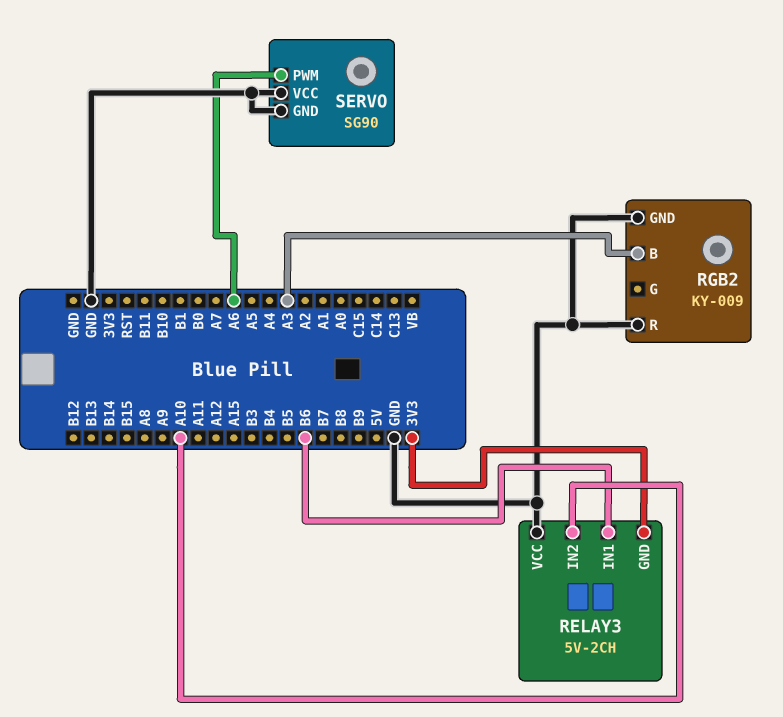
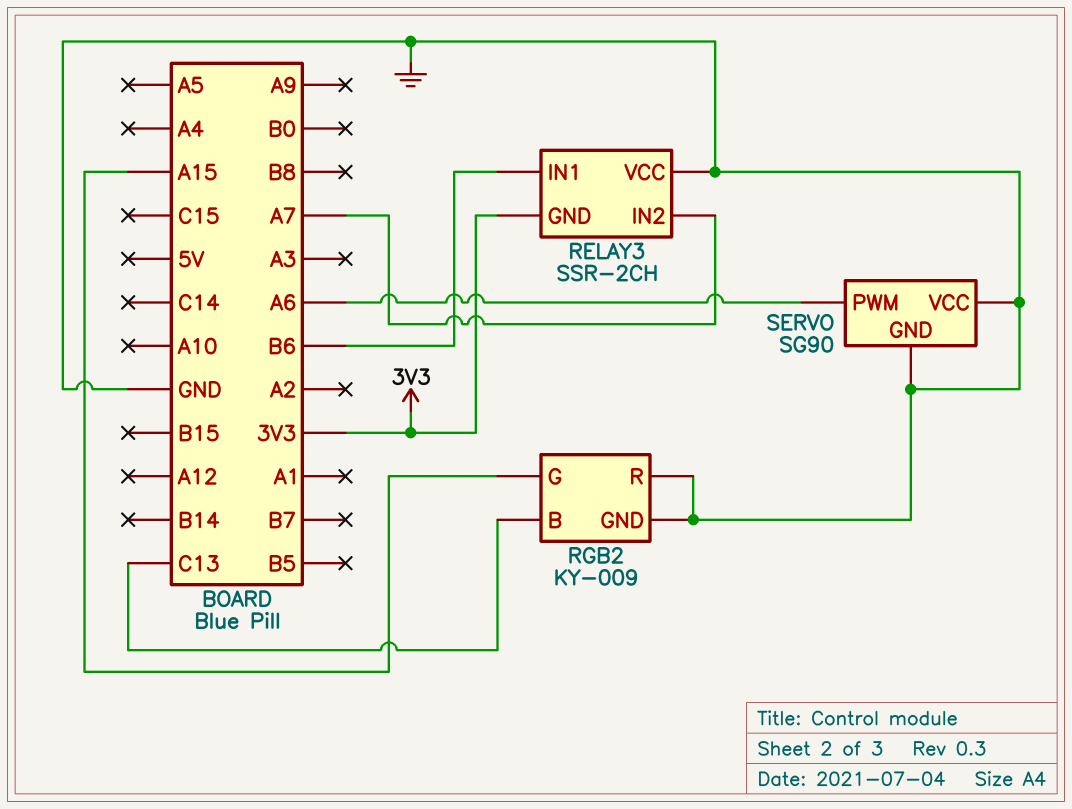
RELAY3: 5V-2CH -> SSR-2CH
RELAY3 pin IN2: A10 -> A7
RGB2 pin B: A3 -> C13
RGB2 pin G: none -> A15

